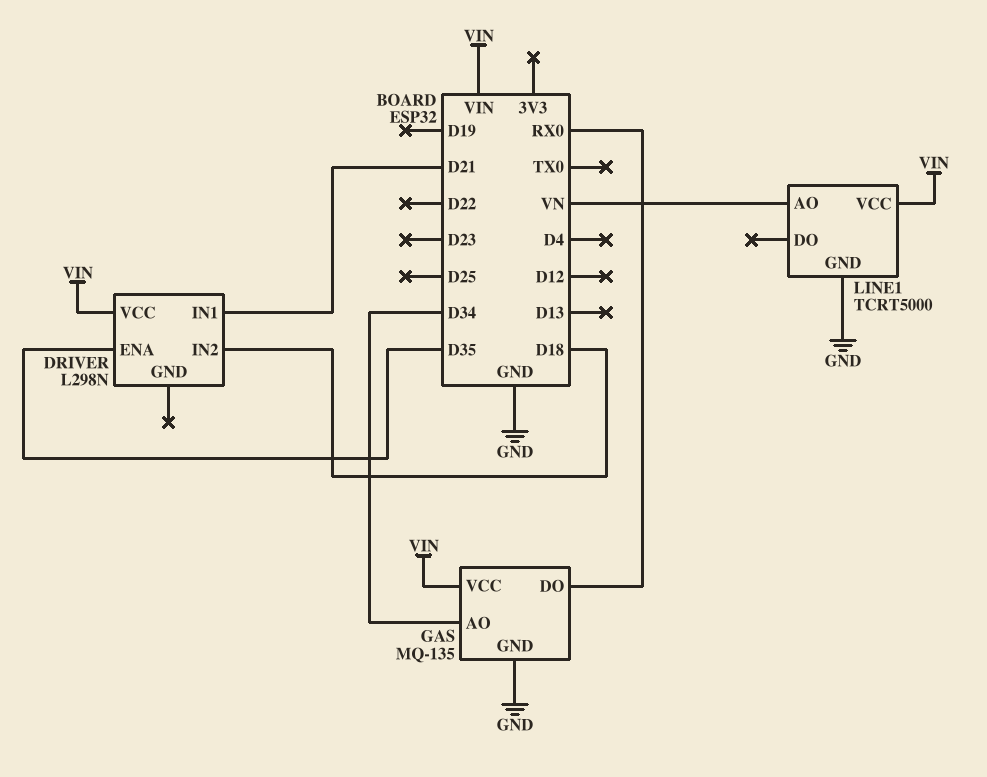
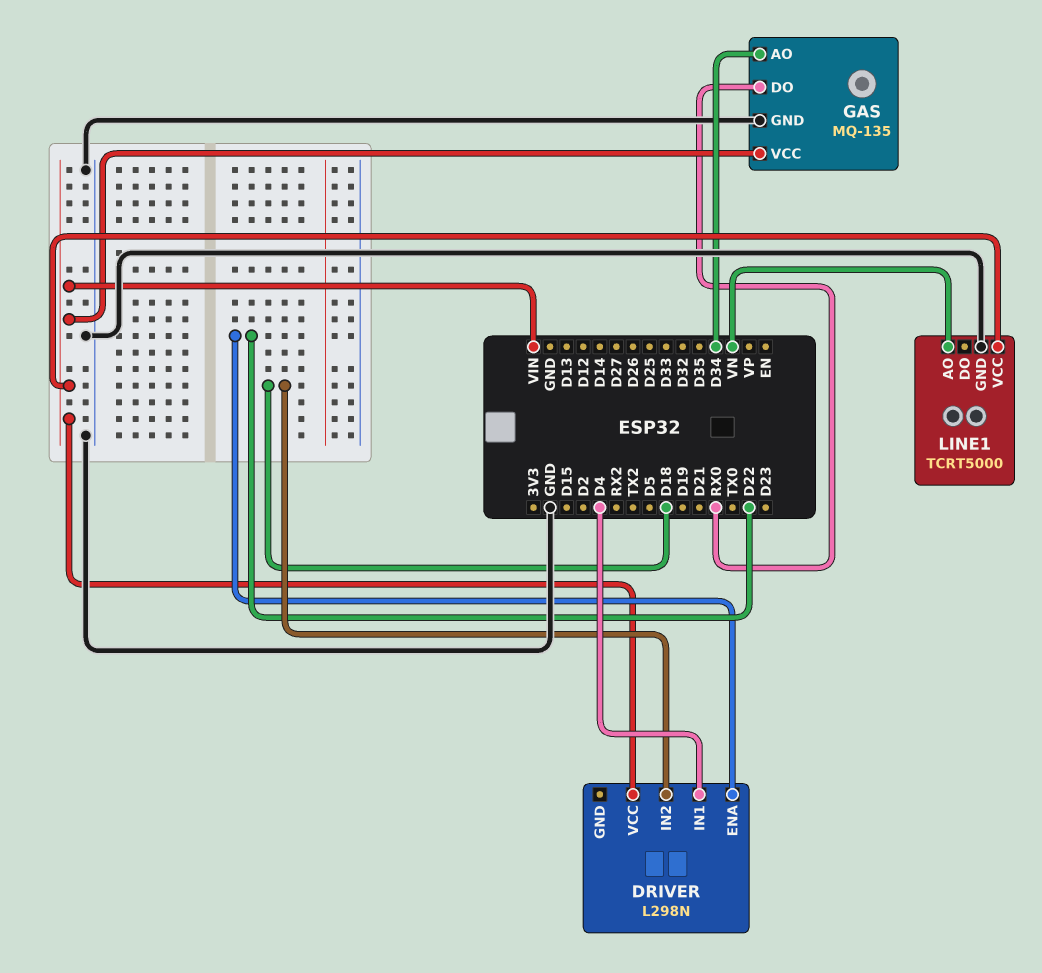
DRIVER pin ENA: D35 -> D22
DRIVER pin IN1: D21 -> D4

